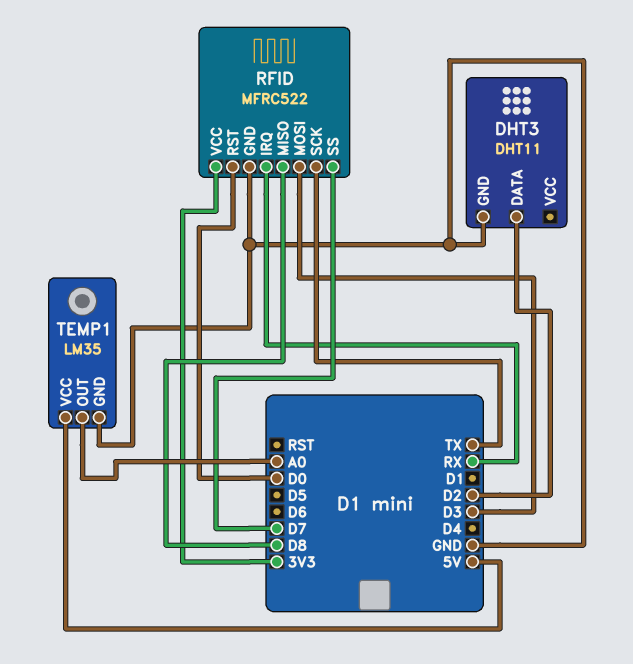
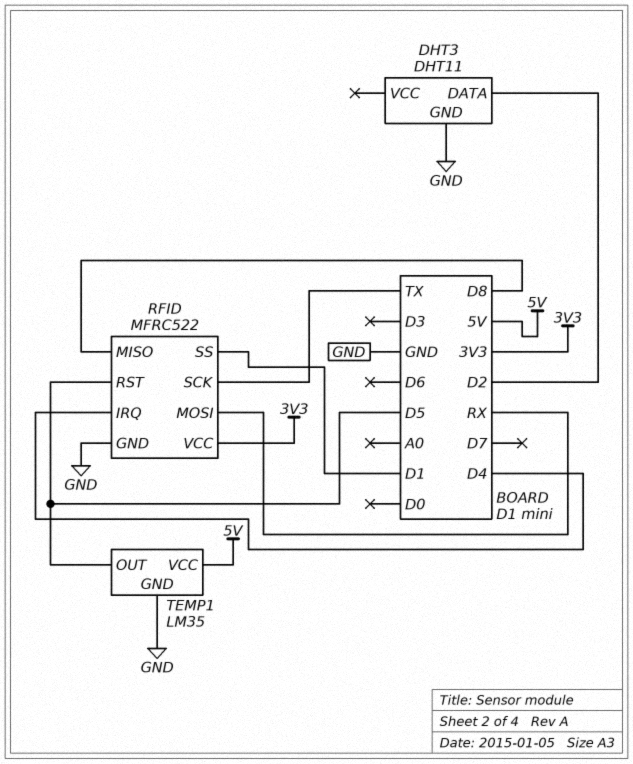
RFID pin IRQ: RX -> D4
RFID pin MOSI: D3 -> RX
RFID pin RST: D0 -> D5
RFID pin SS: D7 -> D1
TEMP1 pin OUT: A0 -> D5

